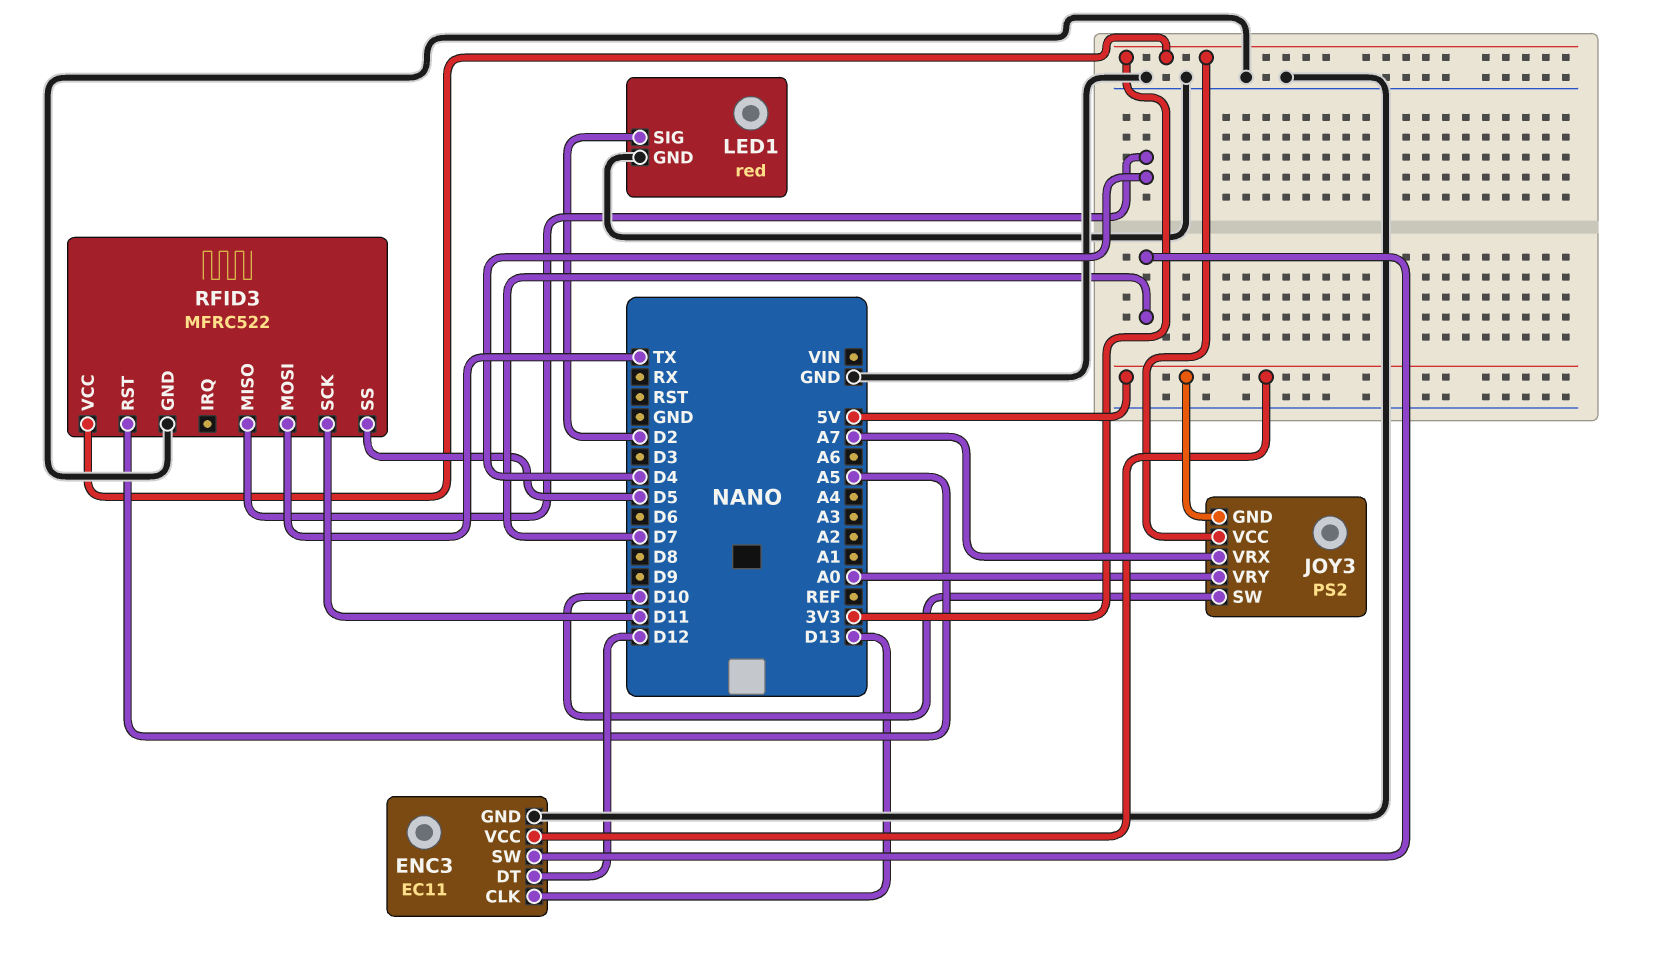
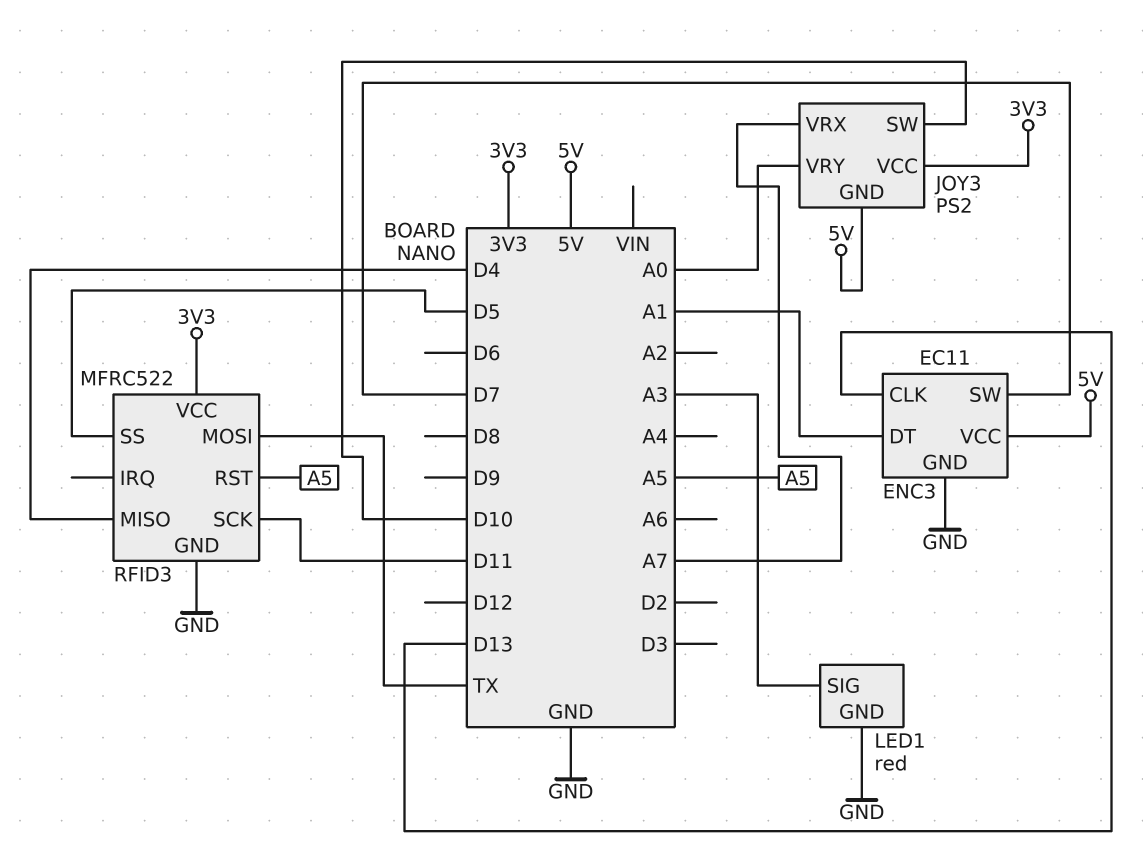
ENC3 pin DT: D12 -> A1
LED1 pin SIG: D2 -> A3

